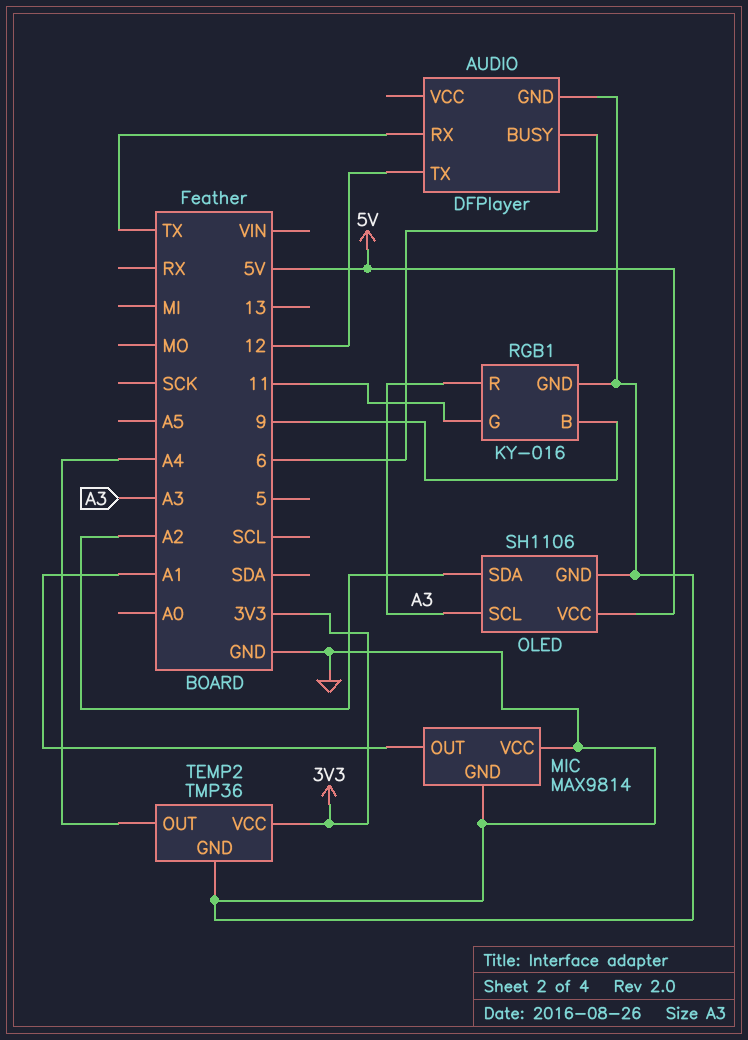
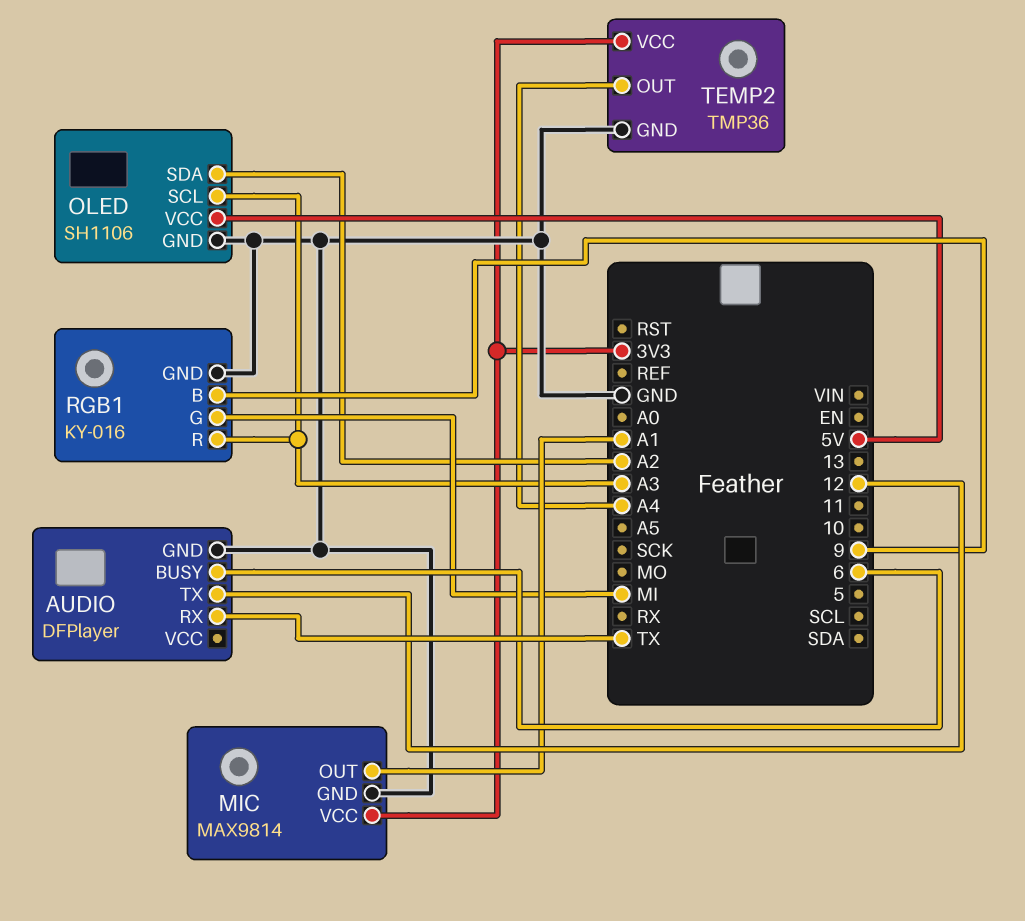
MIC pin VCC: GND -> 3V3
RGB1 pin G: 11 -> MI

